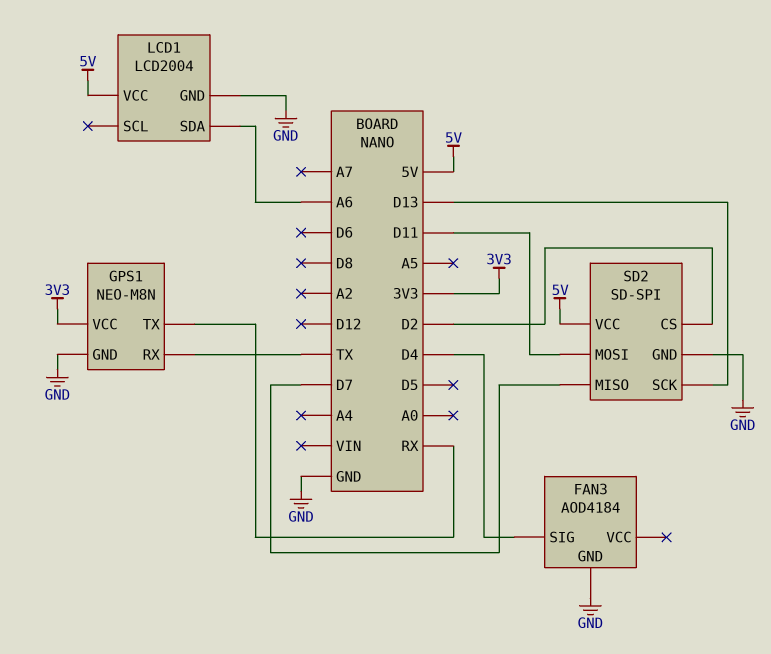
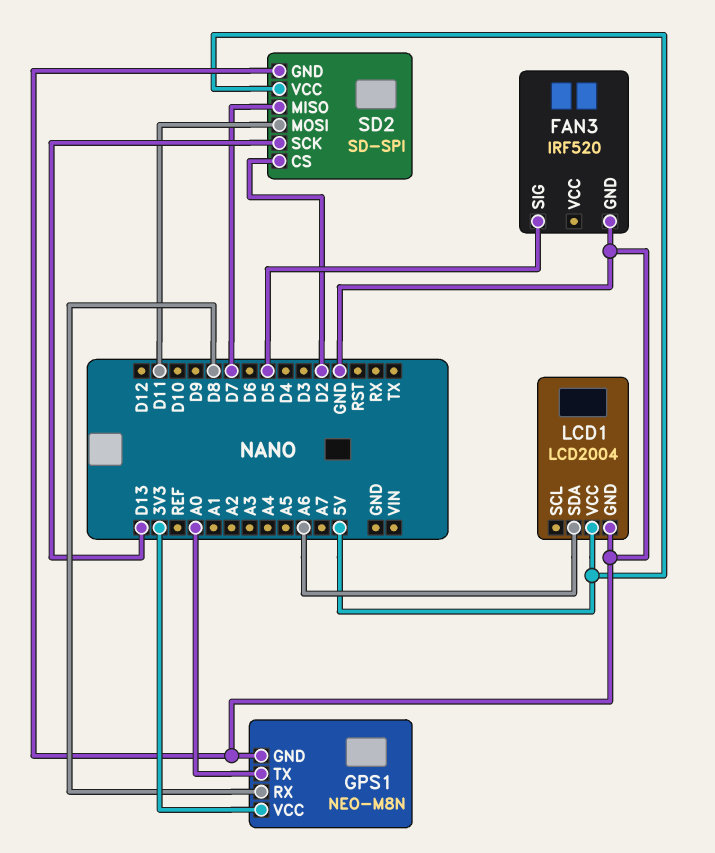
FAN3: AOD4184 -> IRF520
FAN3 pin SIG: D4 -> D5
GPS1 pin RX: TX -> D8
GPS1 pin TX: RX -> A0

